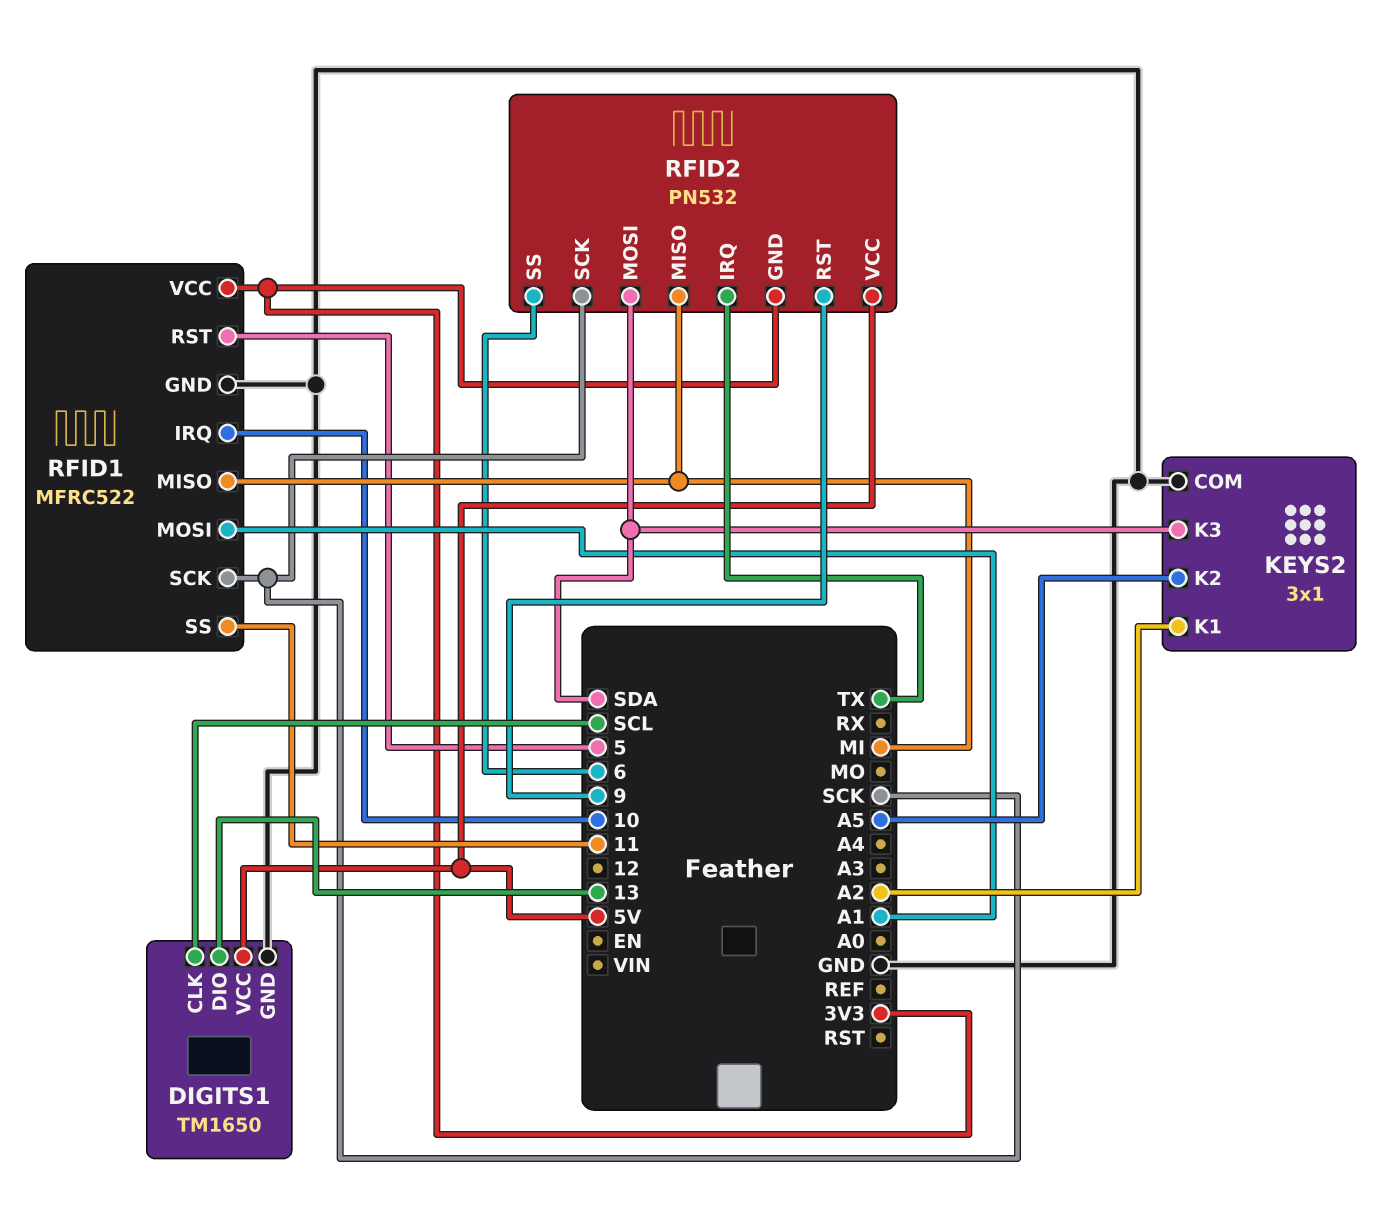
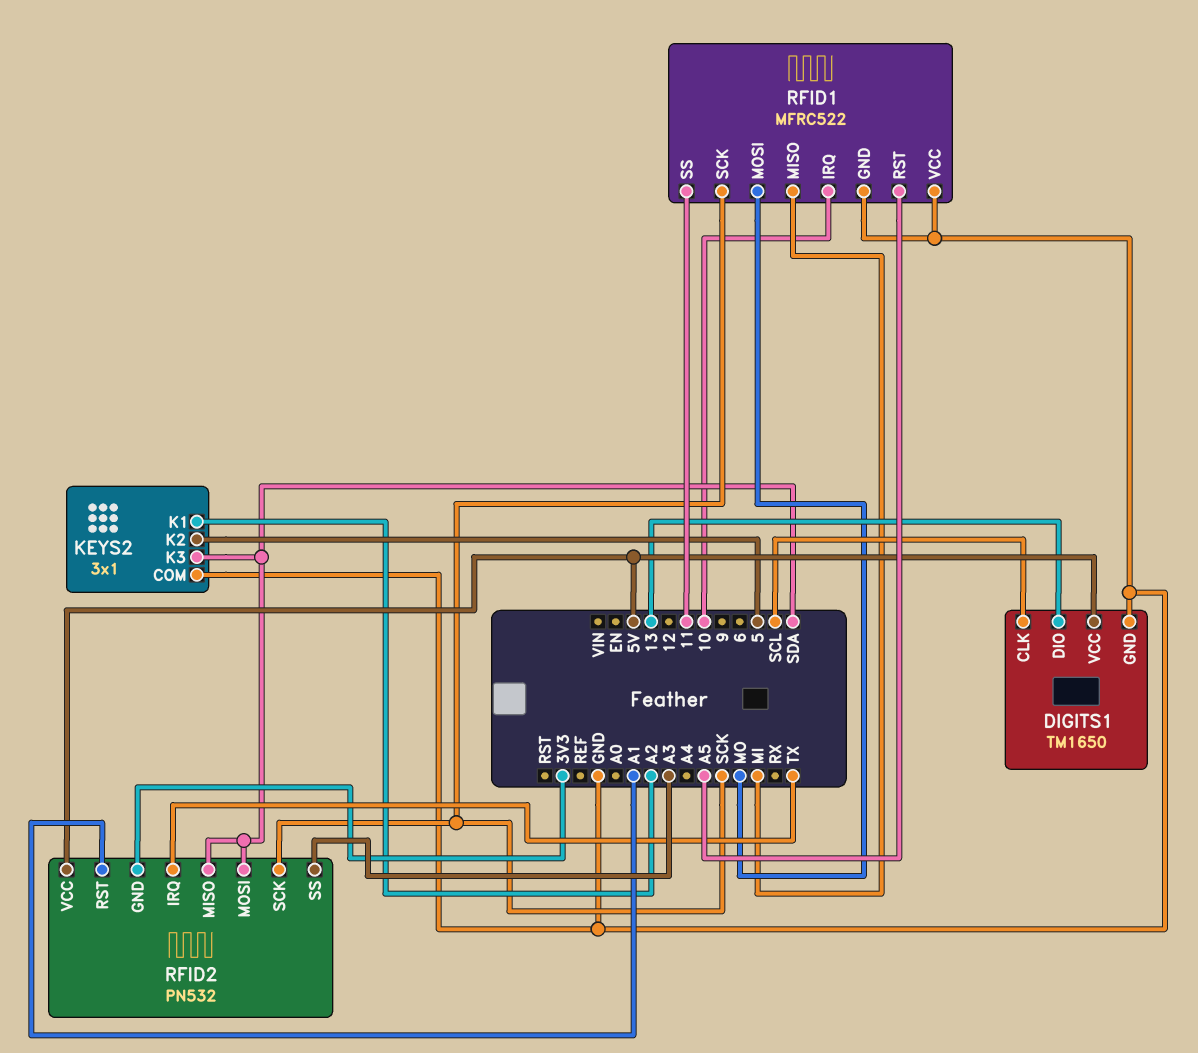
KEYS2 pin K2: A5 -> 5
RFID1 pin MOSI: A1 -> MO
RFID1 pin RST: 5 -> A5
RFID1 pin VCC: 3V3 -> GND
RFID2 pin MISO: MI -> SDA
RFID2 pin RST: 9 -> A1
RFID2 pin SS: 6 -> A3

